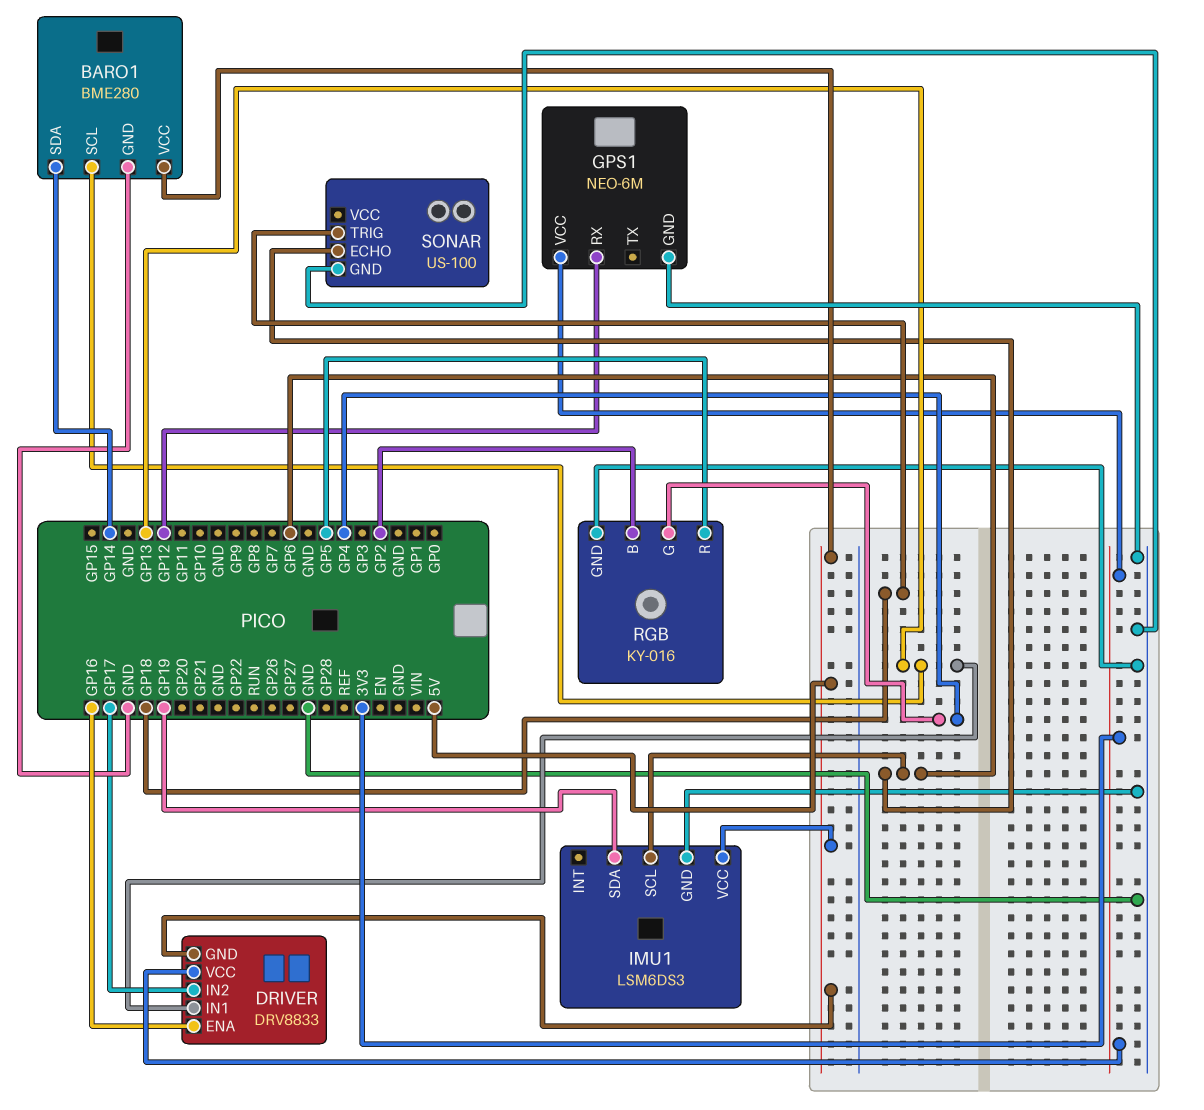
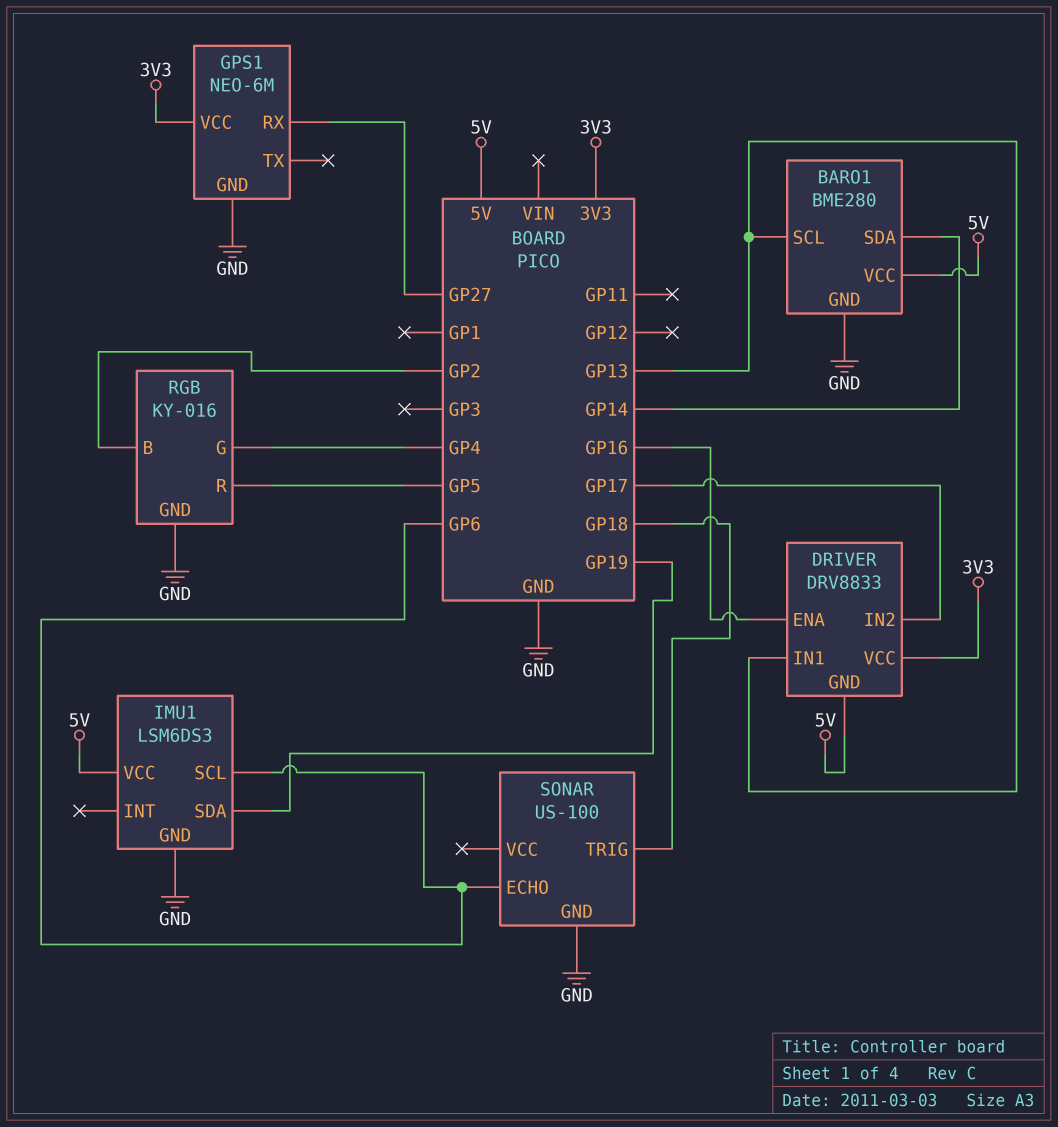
GPS1 pin RX: GP12 -> GP27

